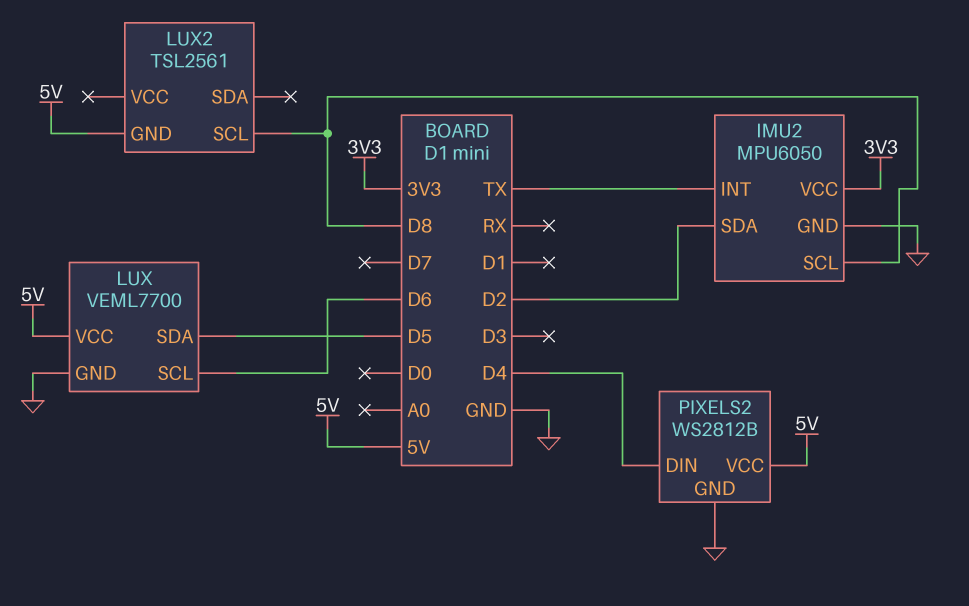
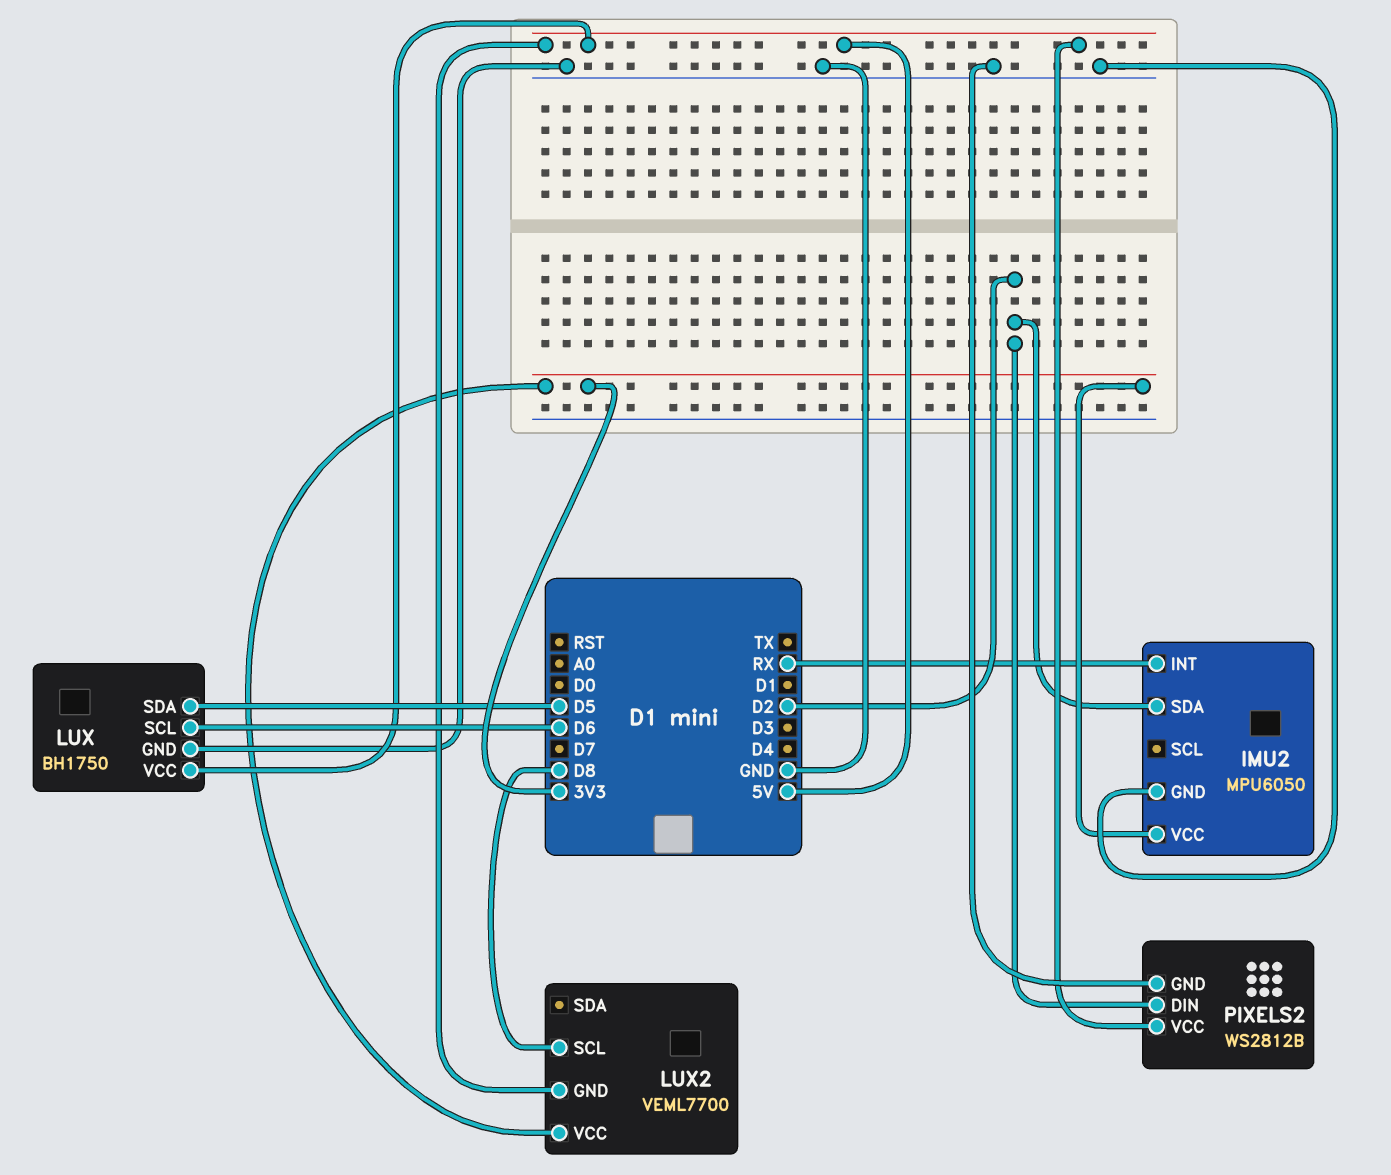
IMU2 pin INT: TX -> RX
IMU2 pin SCL: D8 -> none
LUX: VEML7700 -> BH1750
LUX2: TSL2561 -> VEML7700
LUX2 pin VCC: none -> 3V3
PIXELS2 pin DIN: D4 -> D2

